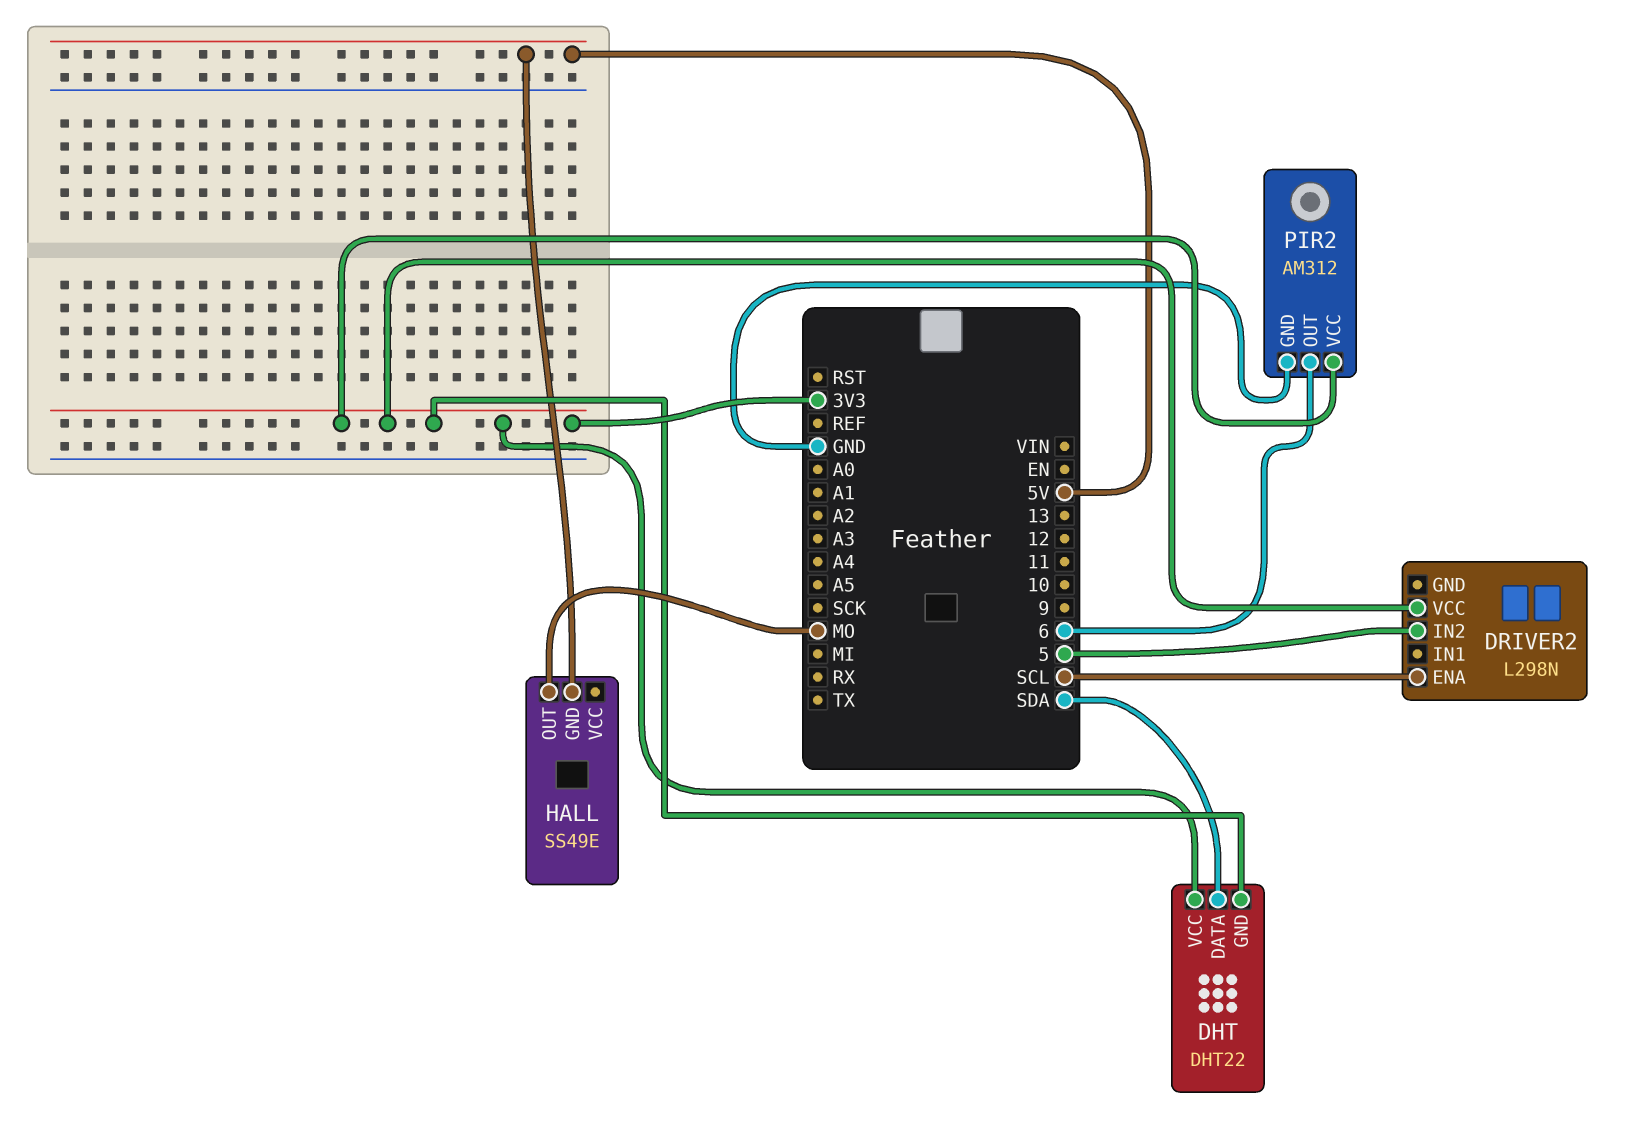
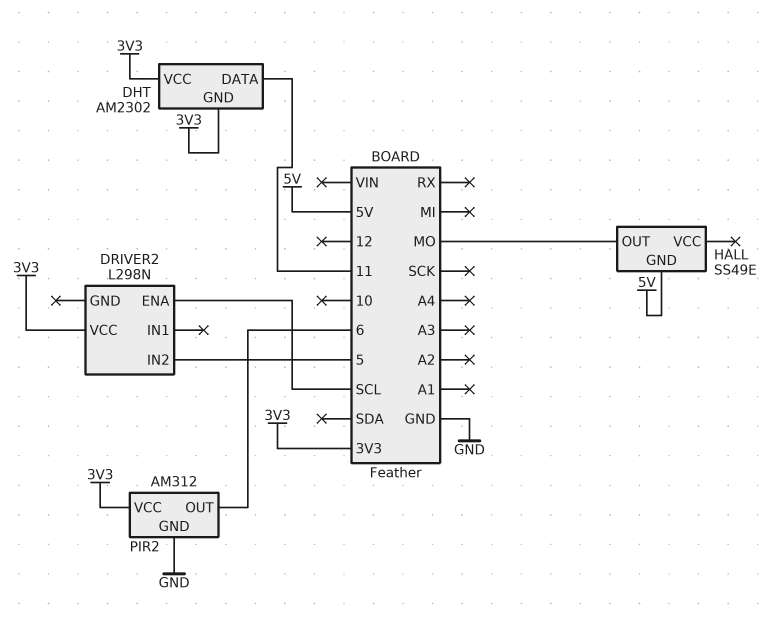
DHT: DHT22 -> AM2302
DHT pin DATA: SDA -> 11

